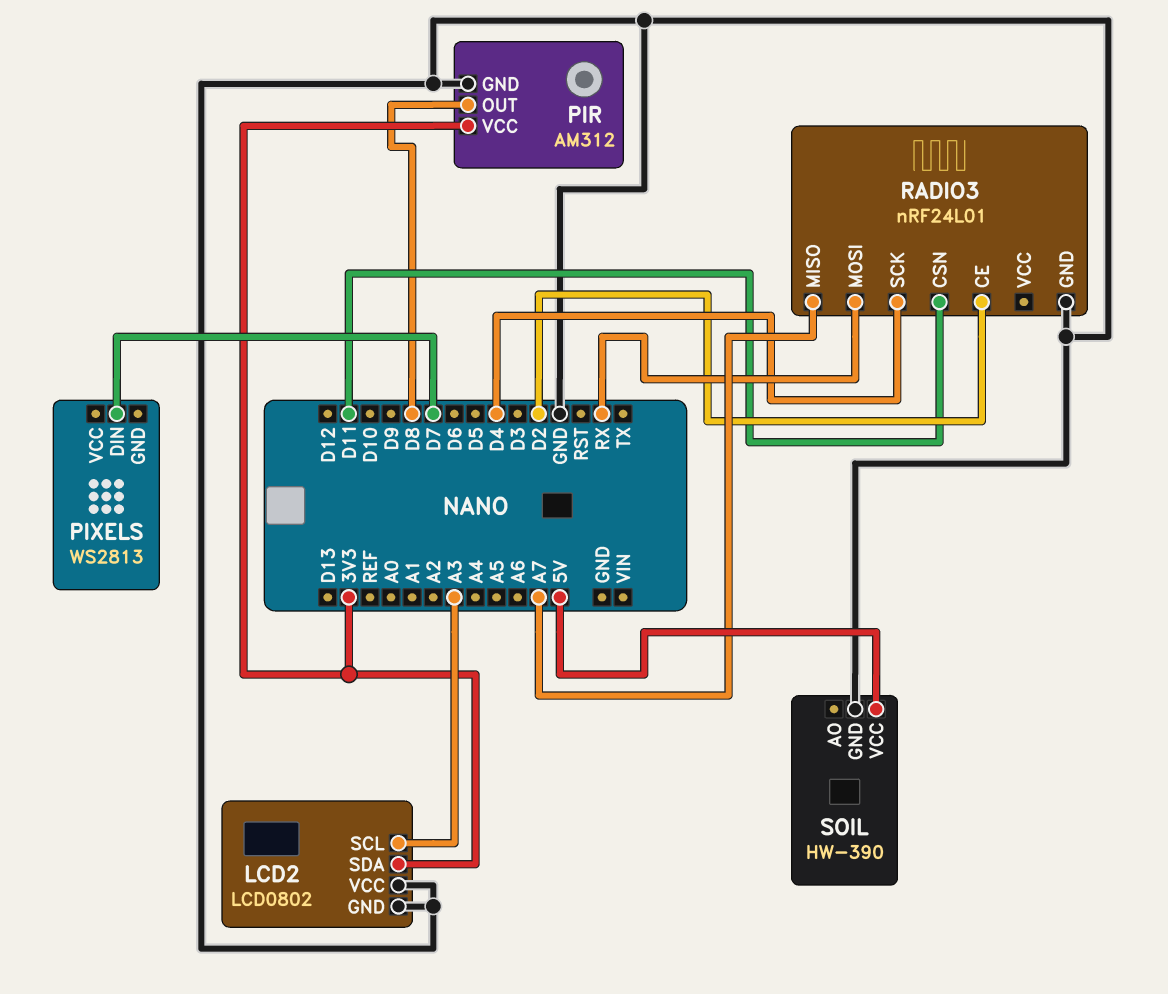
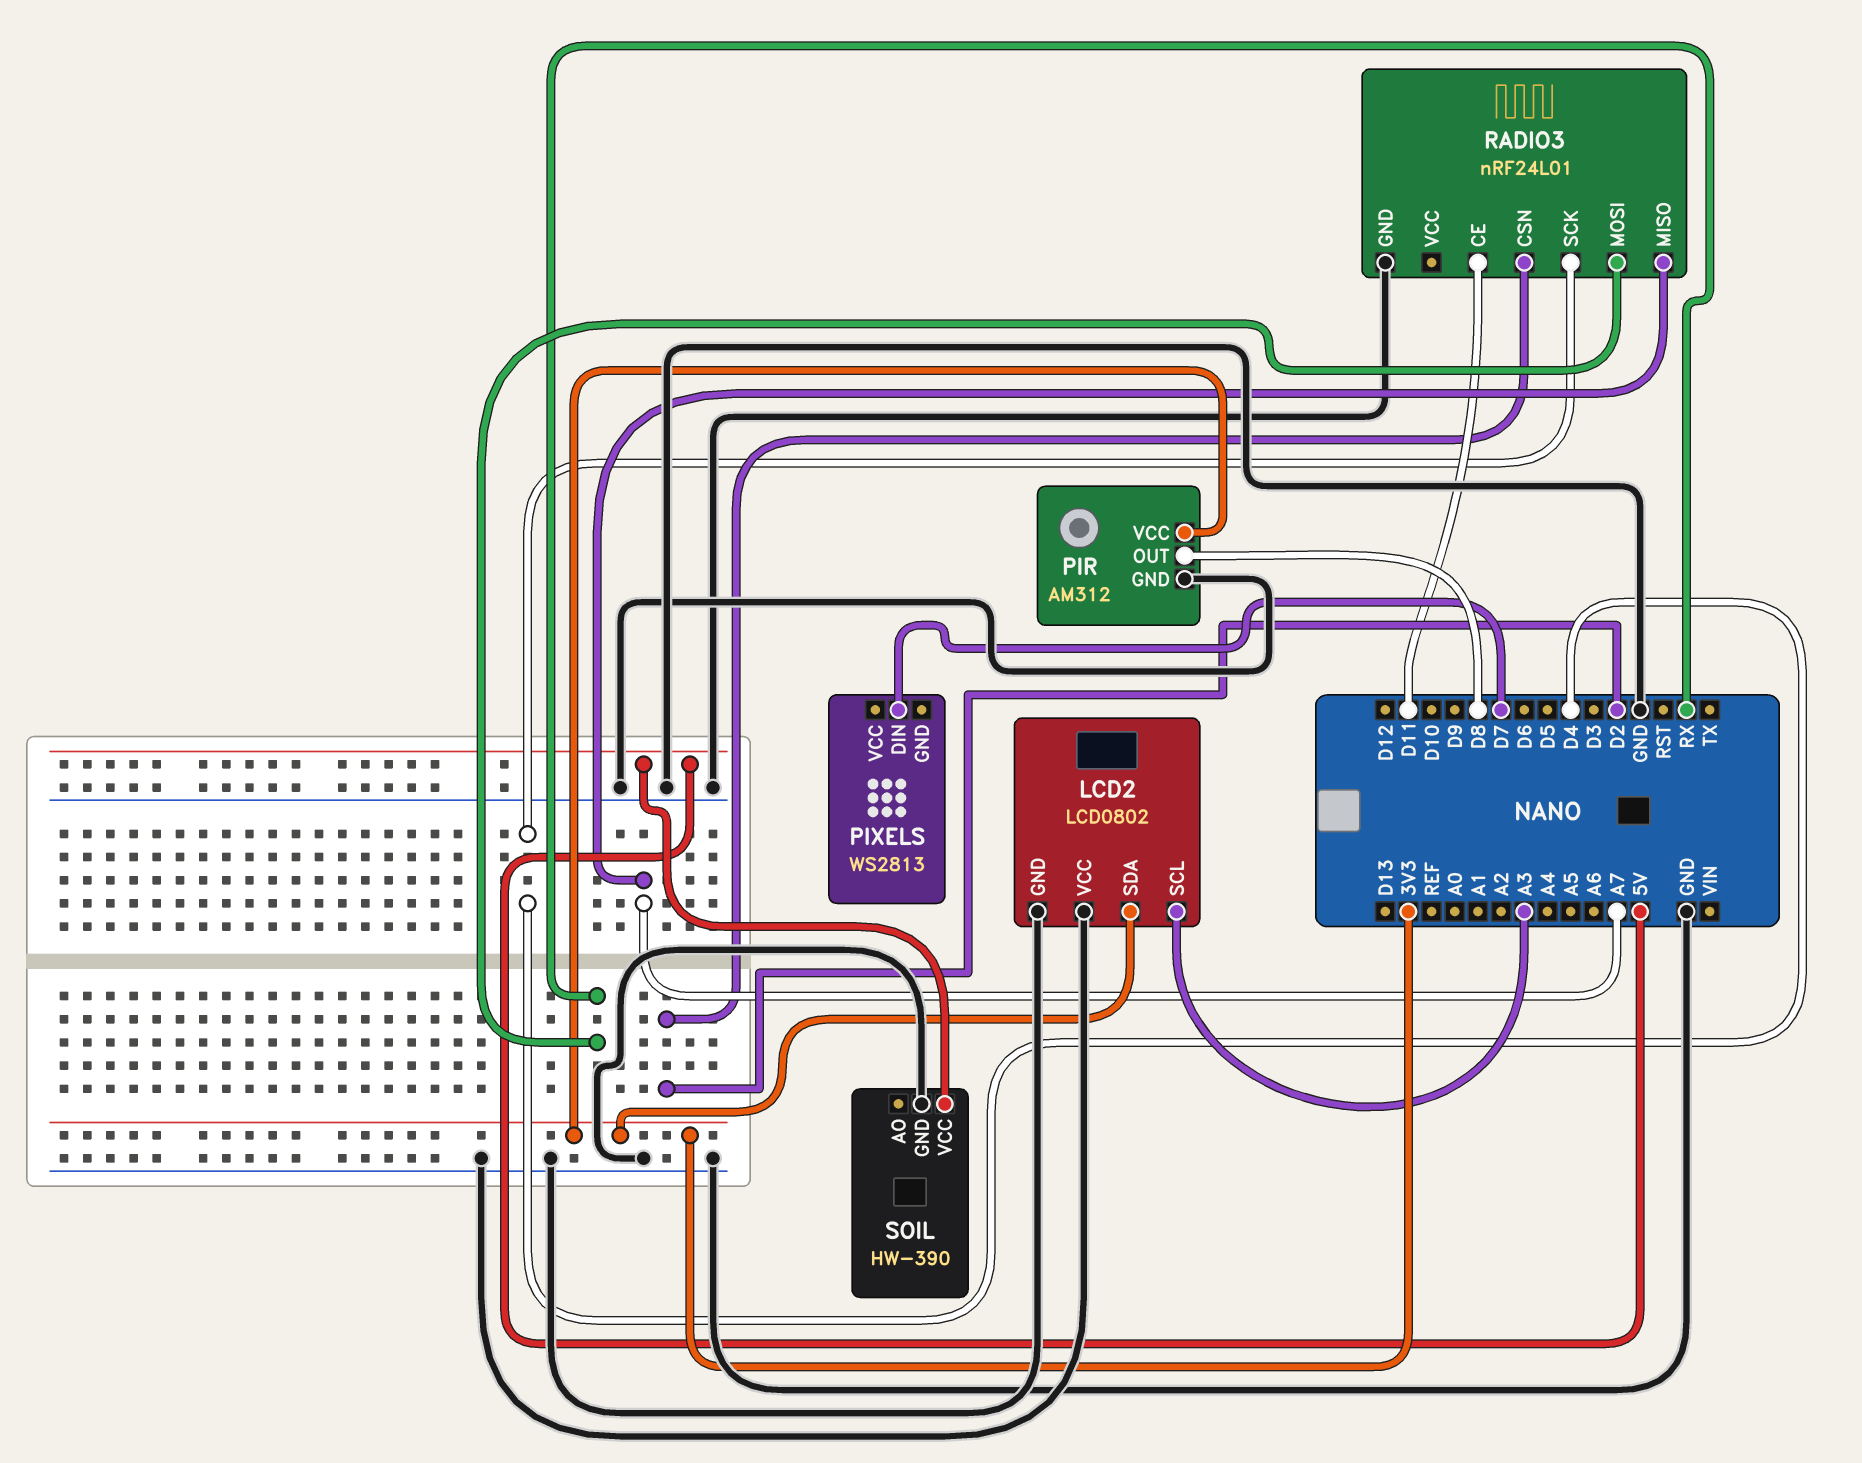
RADIO3 pin CE: D2 -> D11
RADIO3 pin CSN: D11 -> D2

